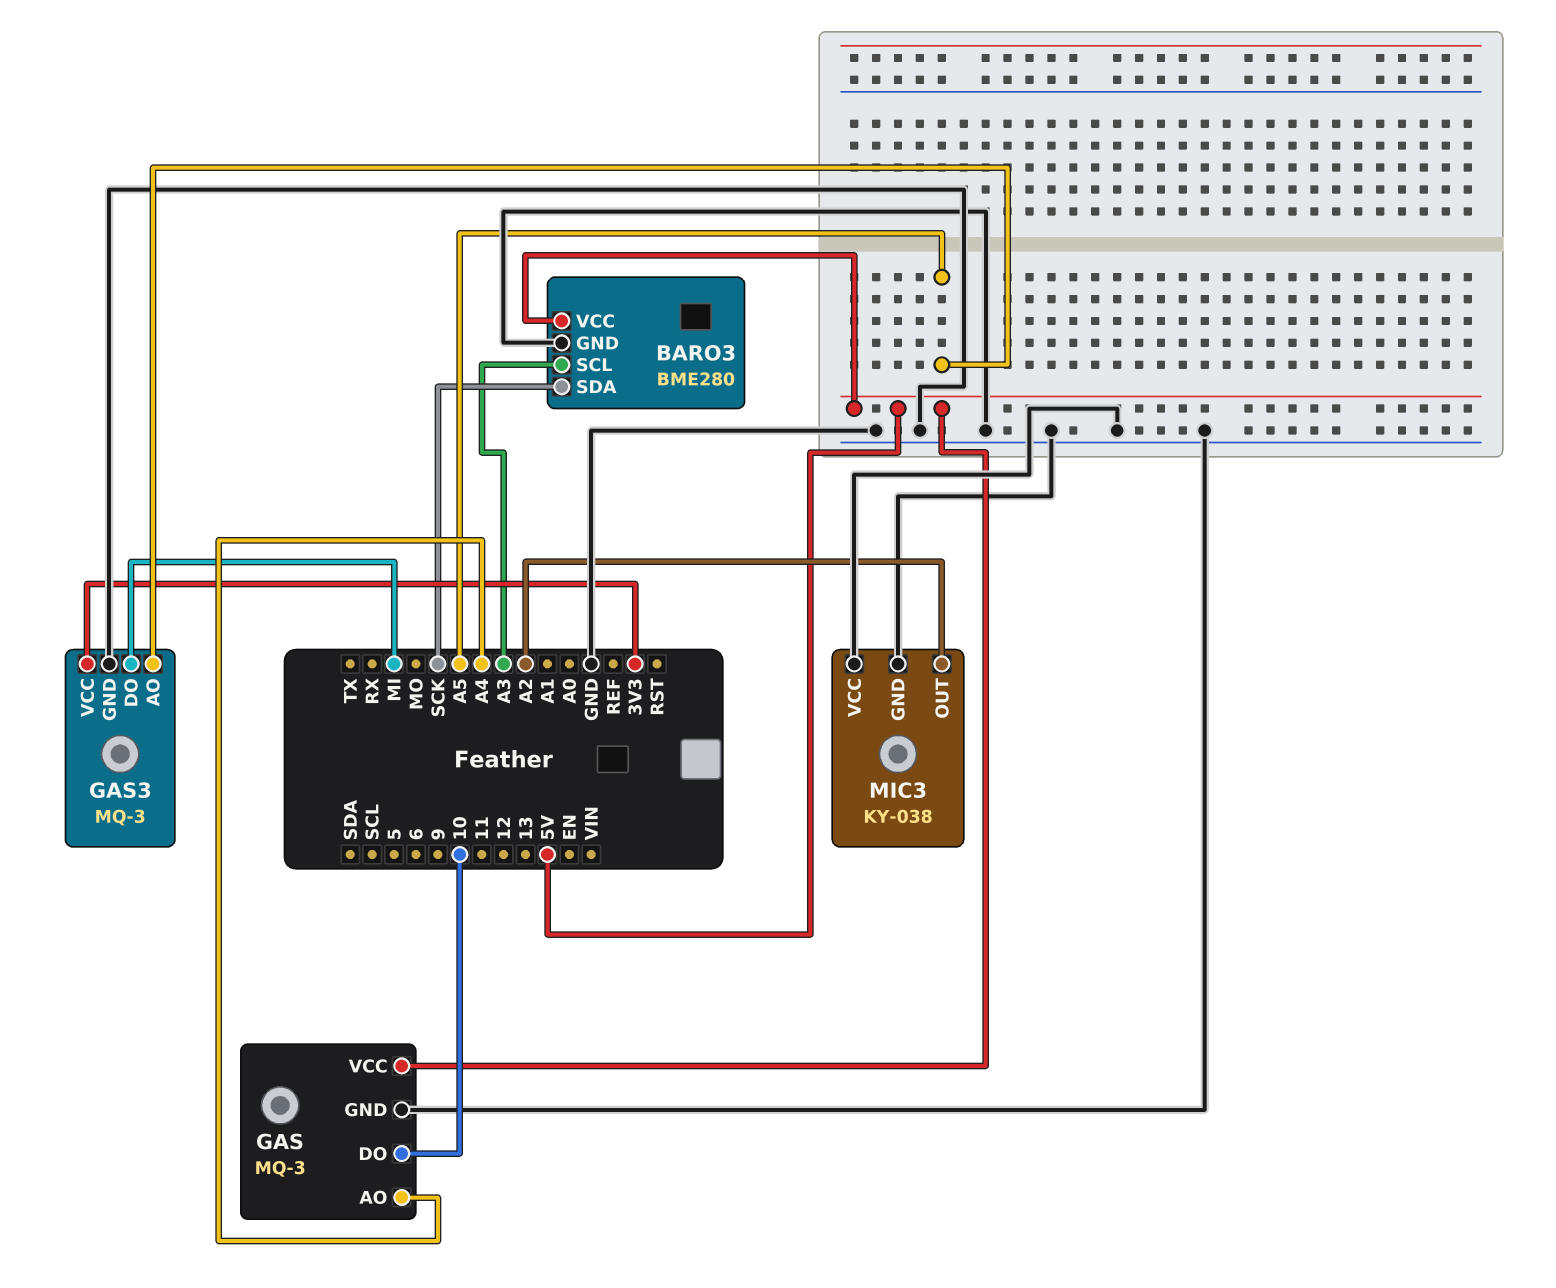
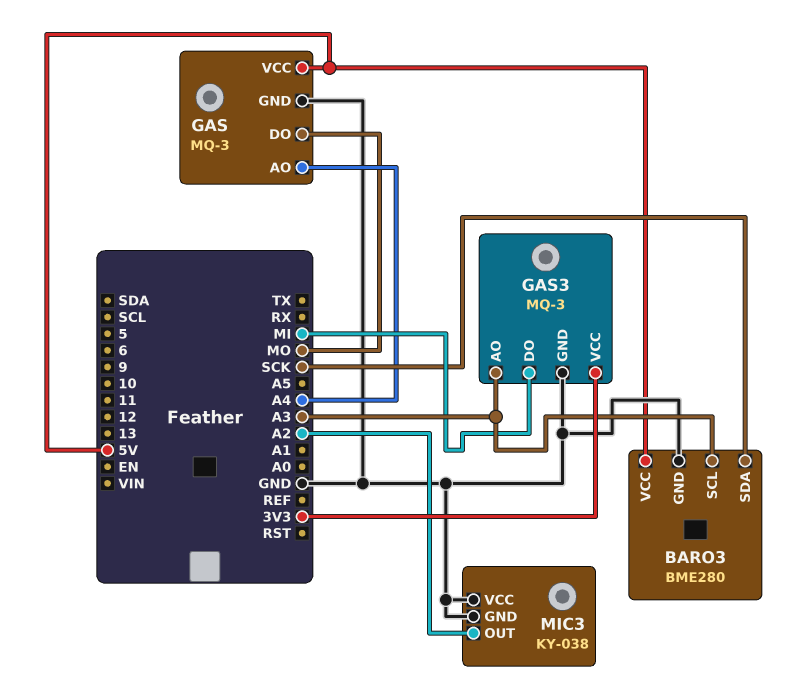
GAS pin DO: 10 -> MO
GAS3 pin AO: A5 -> A3

